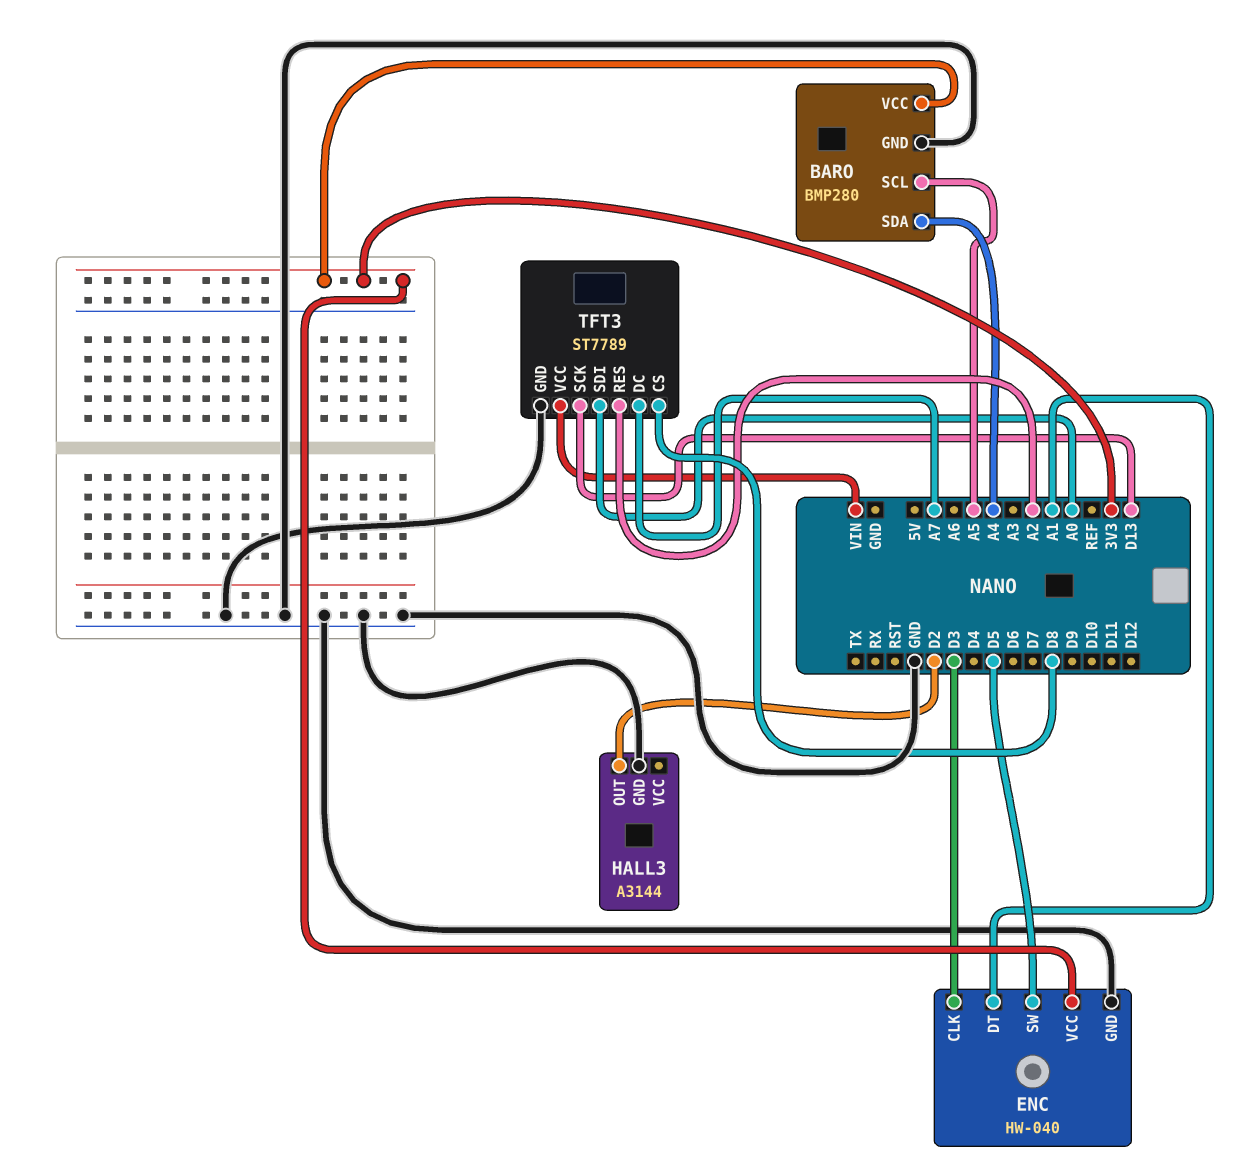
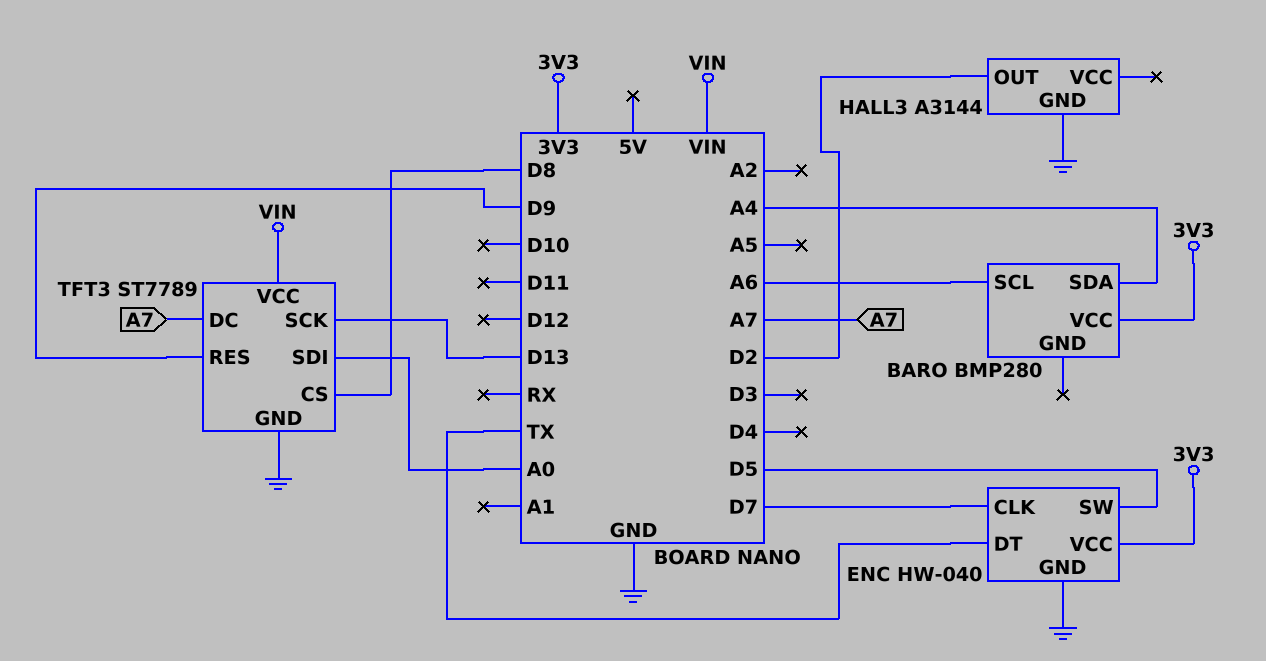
BARO pin GND: GND -> none
BARO pin SCL: A5 -> A6
ENC pin CLK: D3 -> D7
ENC pin DT: A1 -> TX
TFT3 pin RES: A2 -> D9

